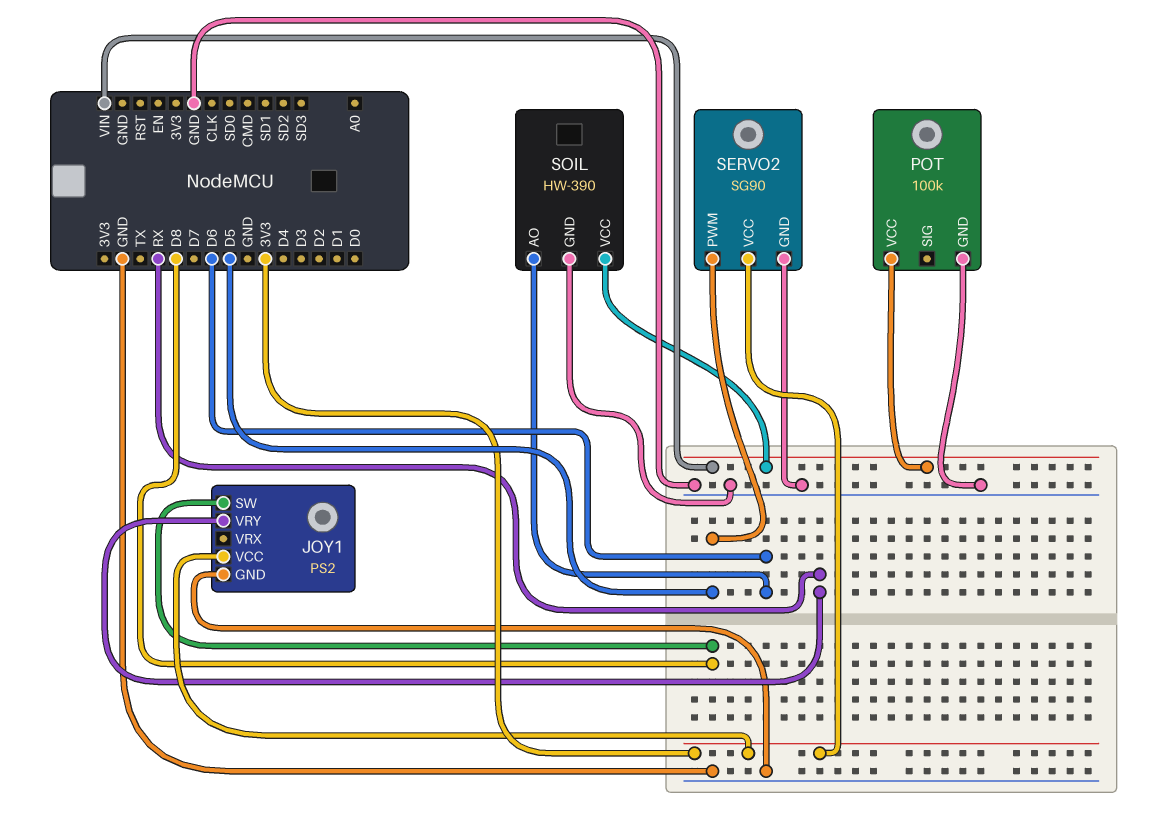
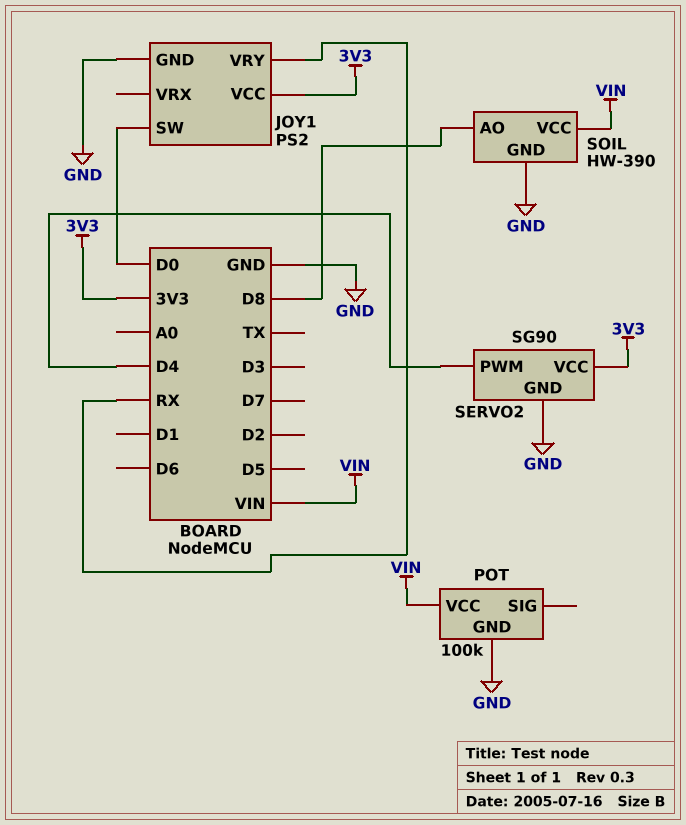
JOY1 pin SW: D8 -> D0
SERVO2 pin PWM: D5 -> D4
SOIL pin AO: D6 -> D8

